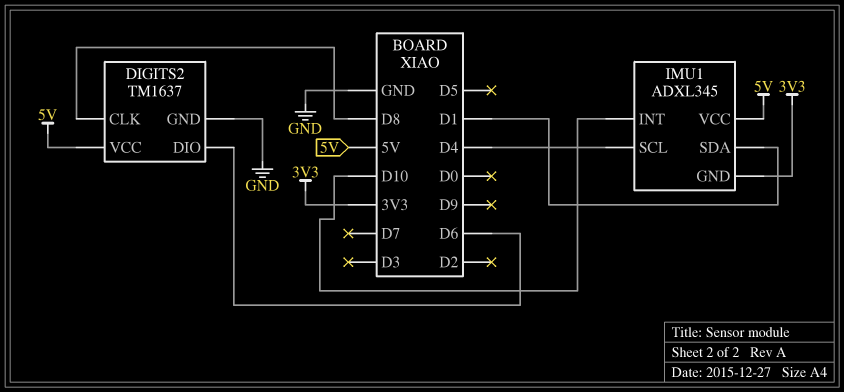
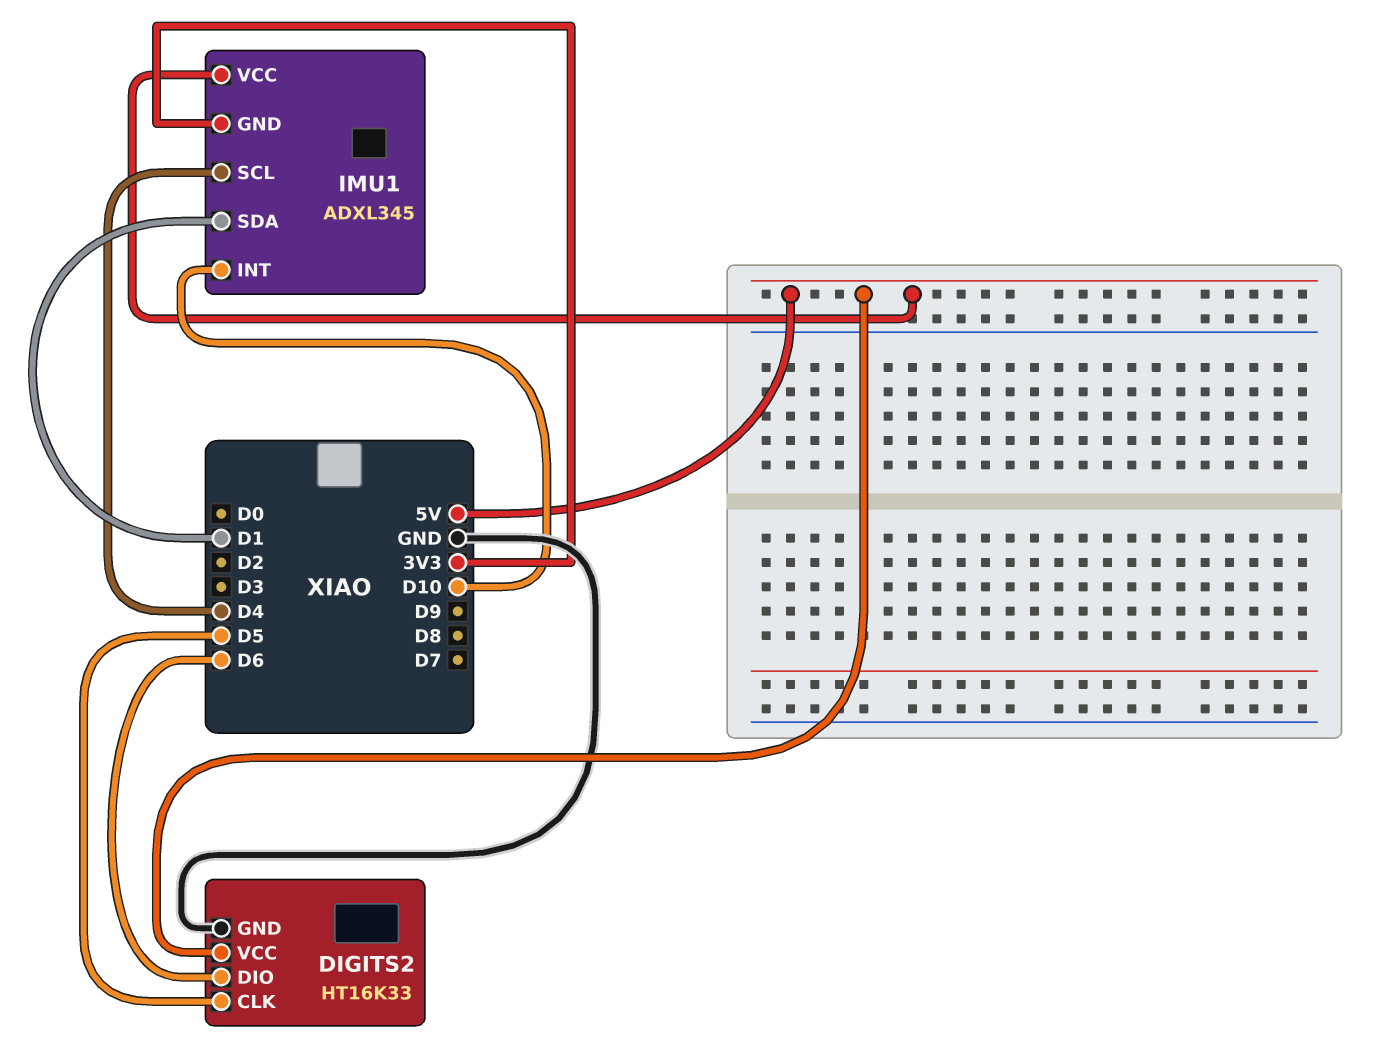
DIGITS2: TM1637 -> HT16K33
DIGITS2 pin CLK: D8 -> D5

